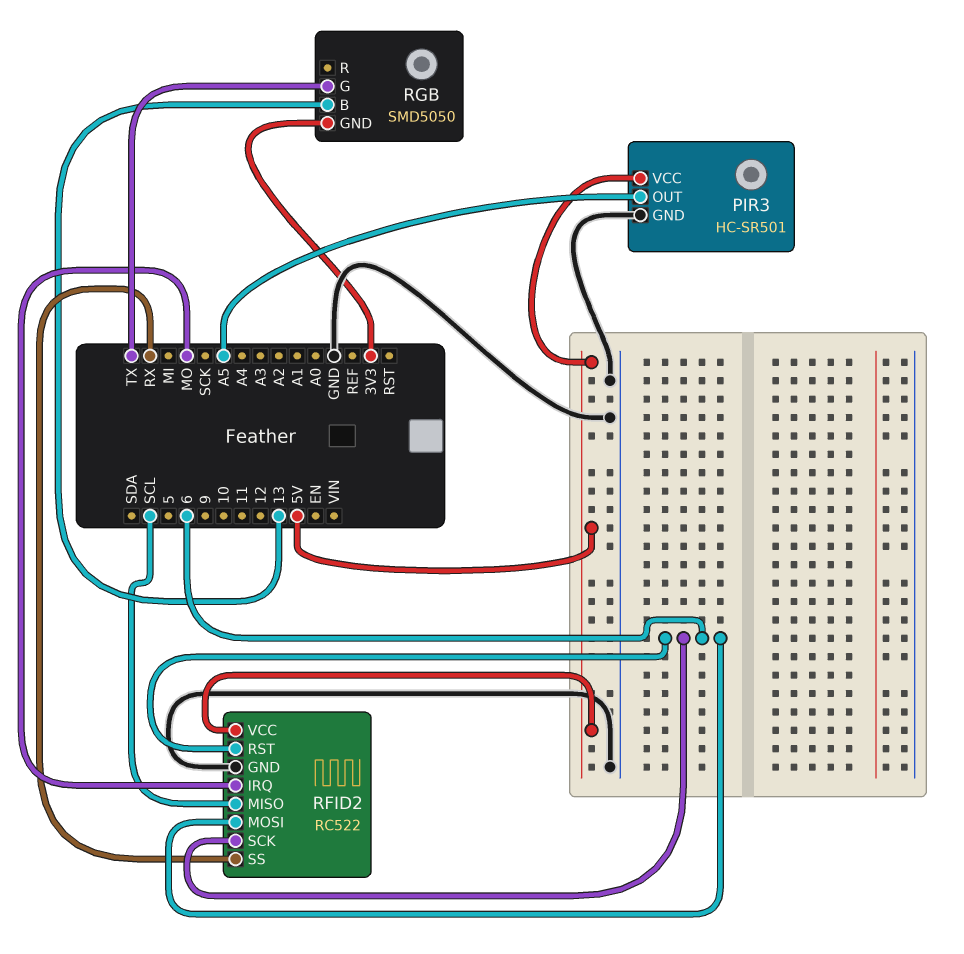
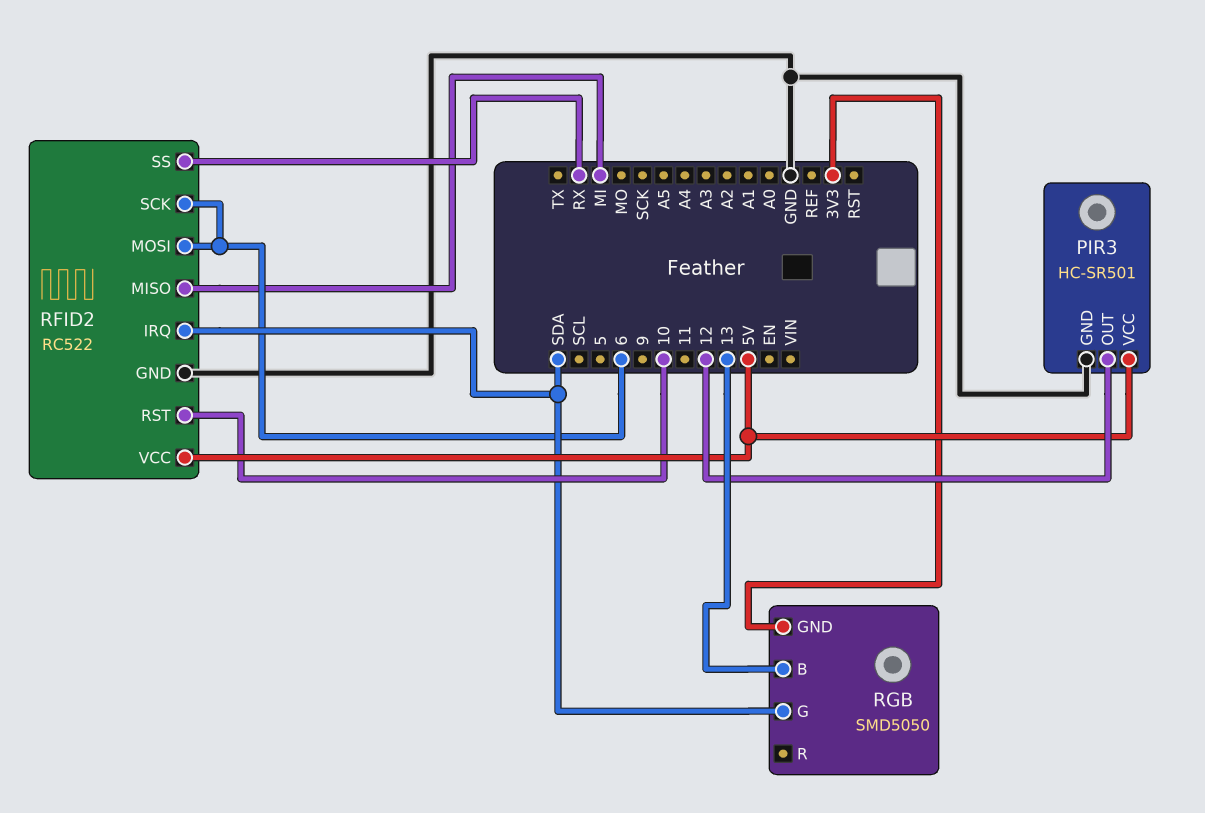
PIR3 pin OUT: A5 -> 12
RFID2 pin IRQ: MO -> SDA
RFID2 pin MISO: SCL -> MI
RFID2 pin RST: 6 -> 10
RGB pin G: TX -> SDA

